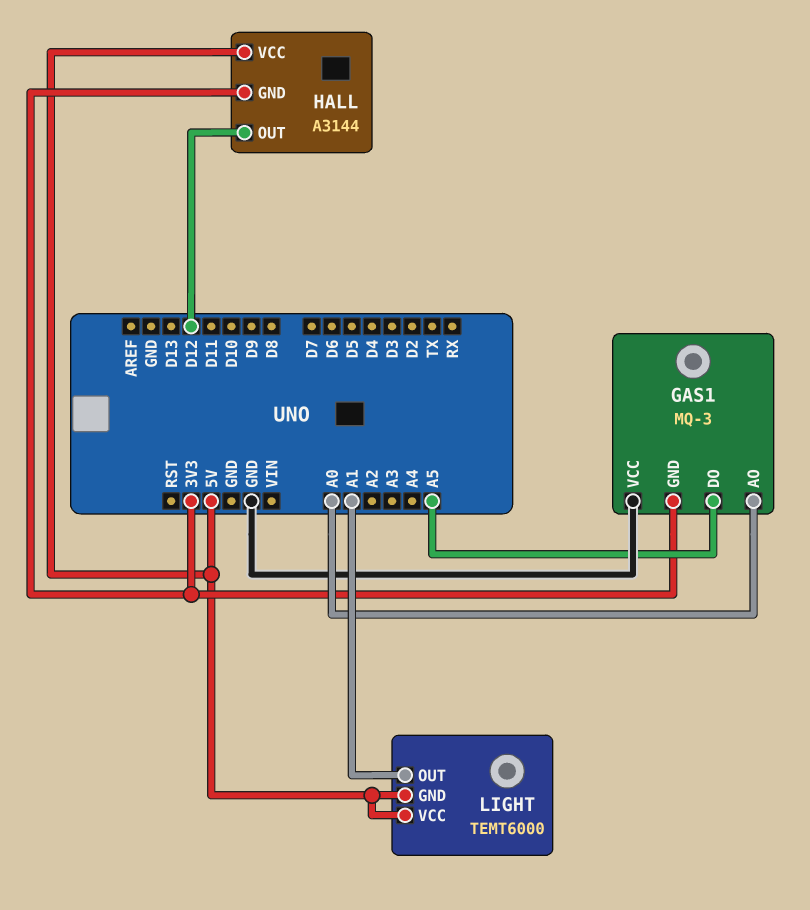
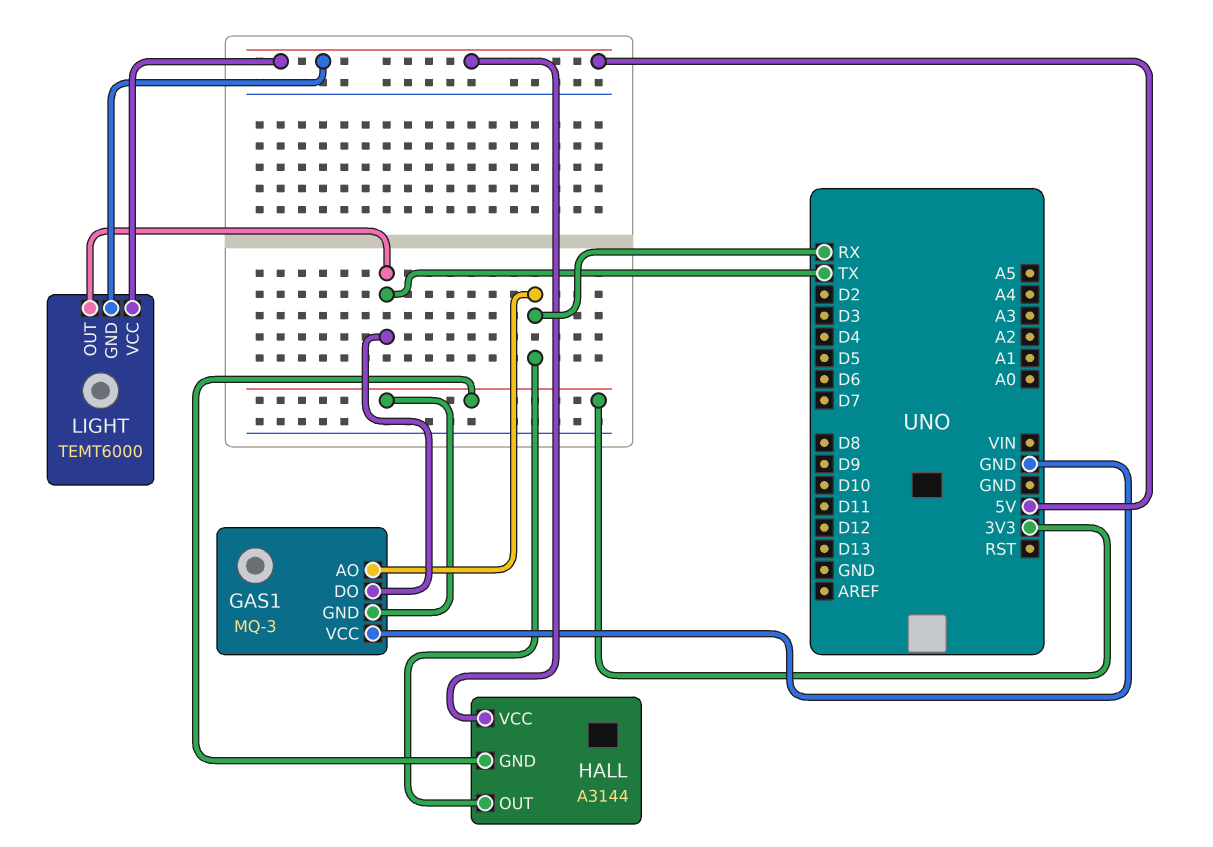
GAS1 pin AO: A0 -> RX
GAS1 pin DO: A5 -> TX
HALL pin OUT: D12 -> RX
LIGHT pin OUT: A1 -> TX

